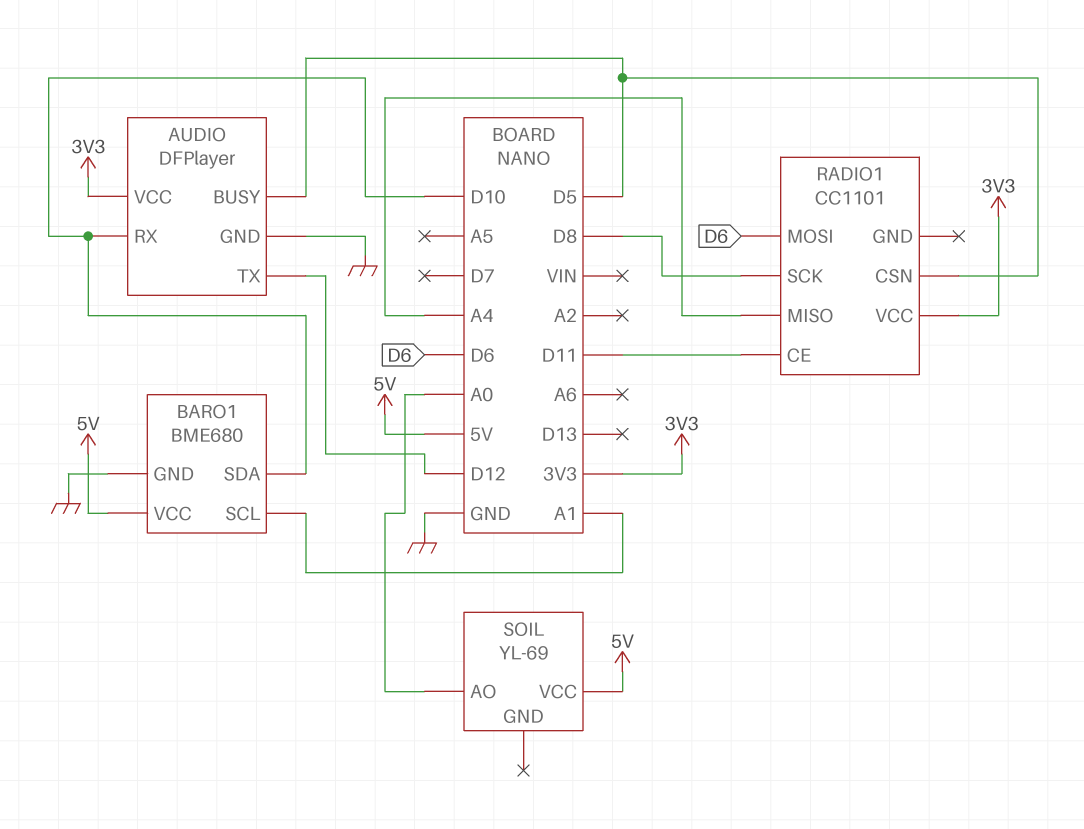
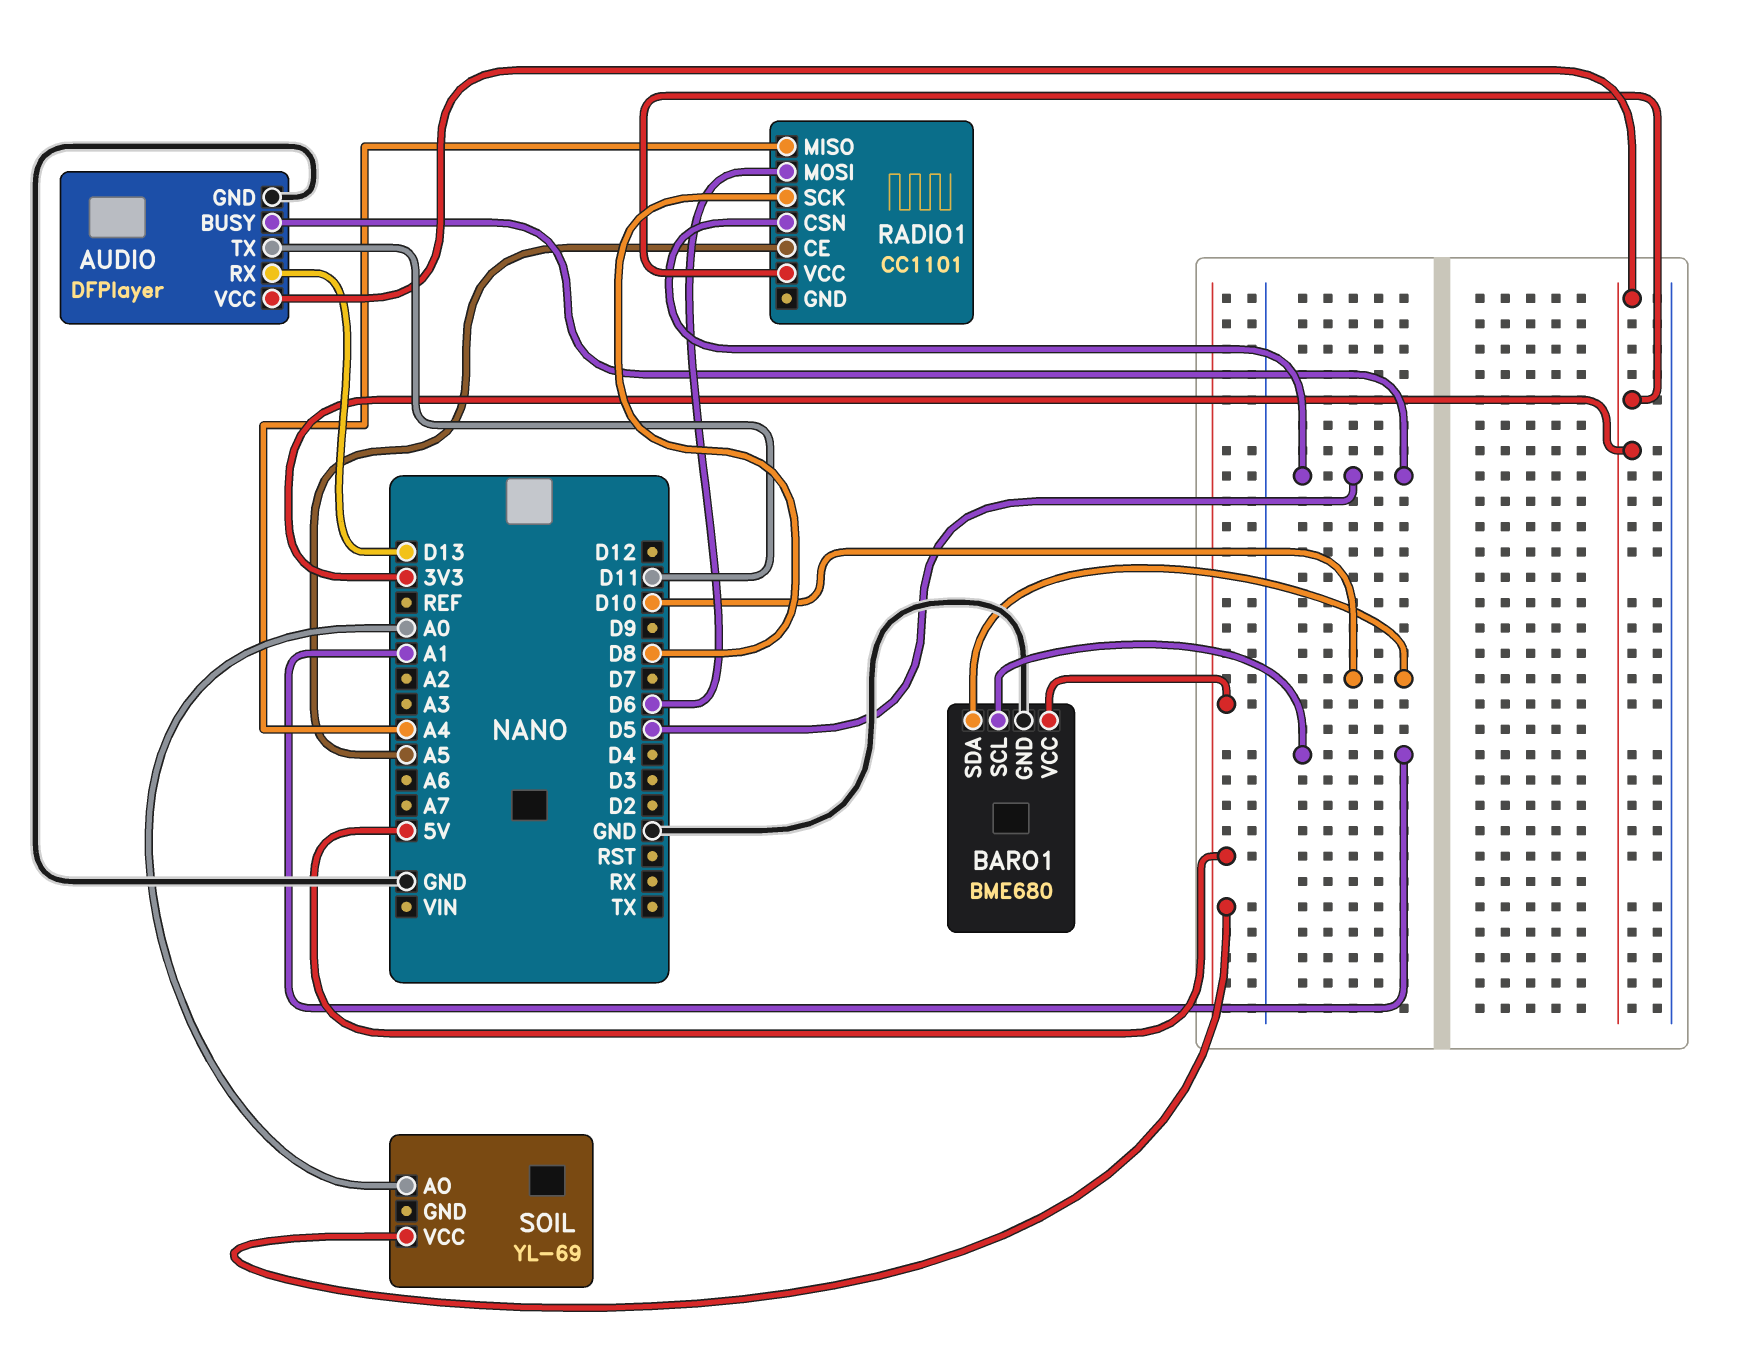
AUDIO pin RX: D10 -> D13
AUDIO pin TX: D12 -> D11
RADIO1 pin CE: D11 -> A5

